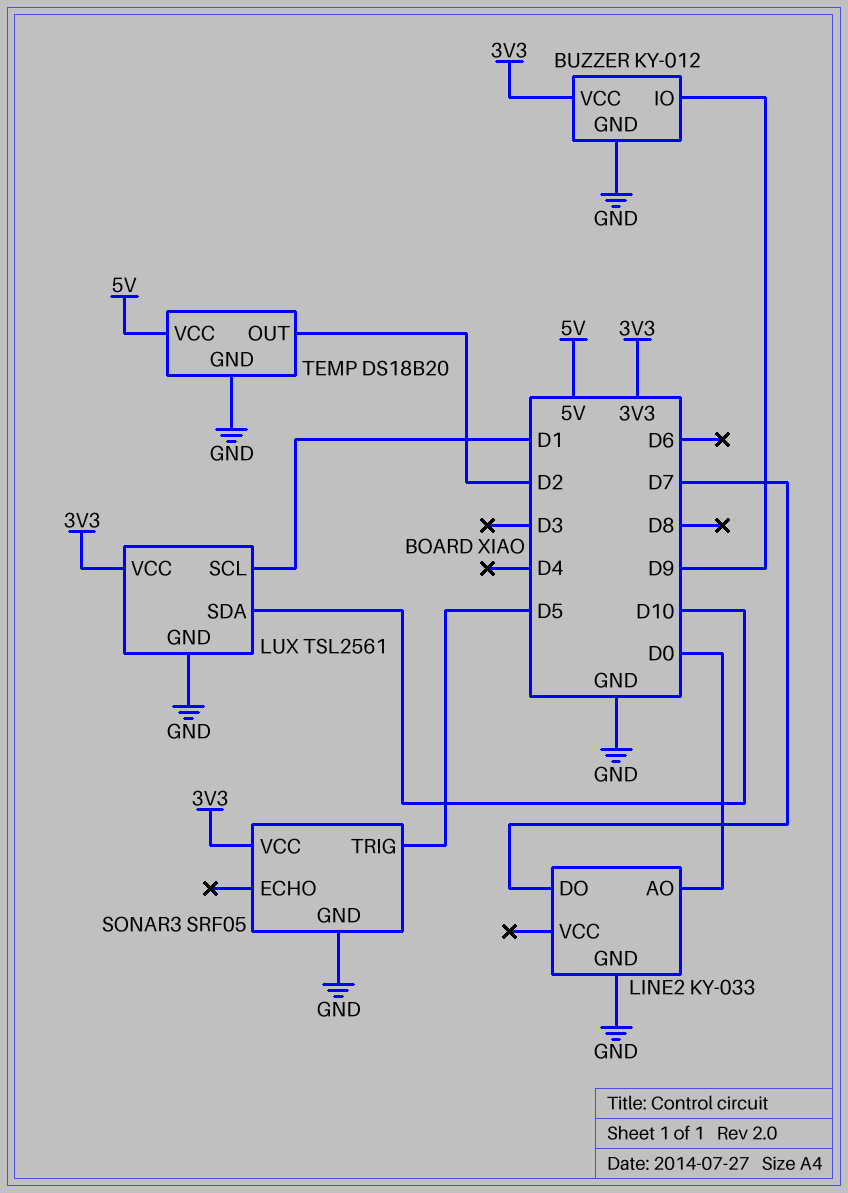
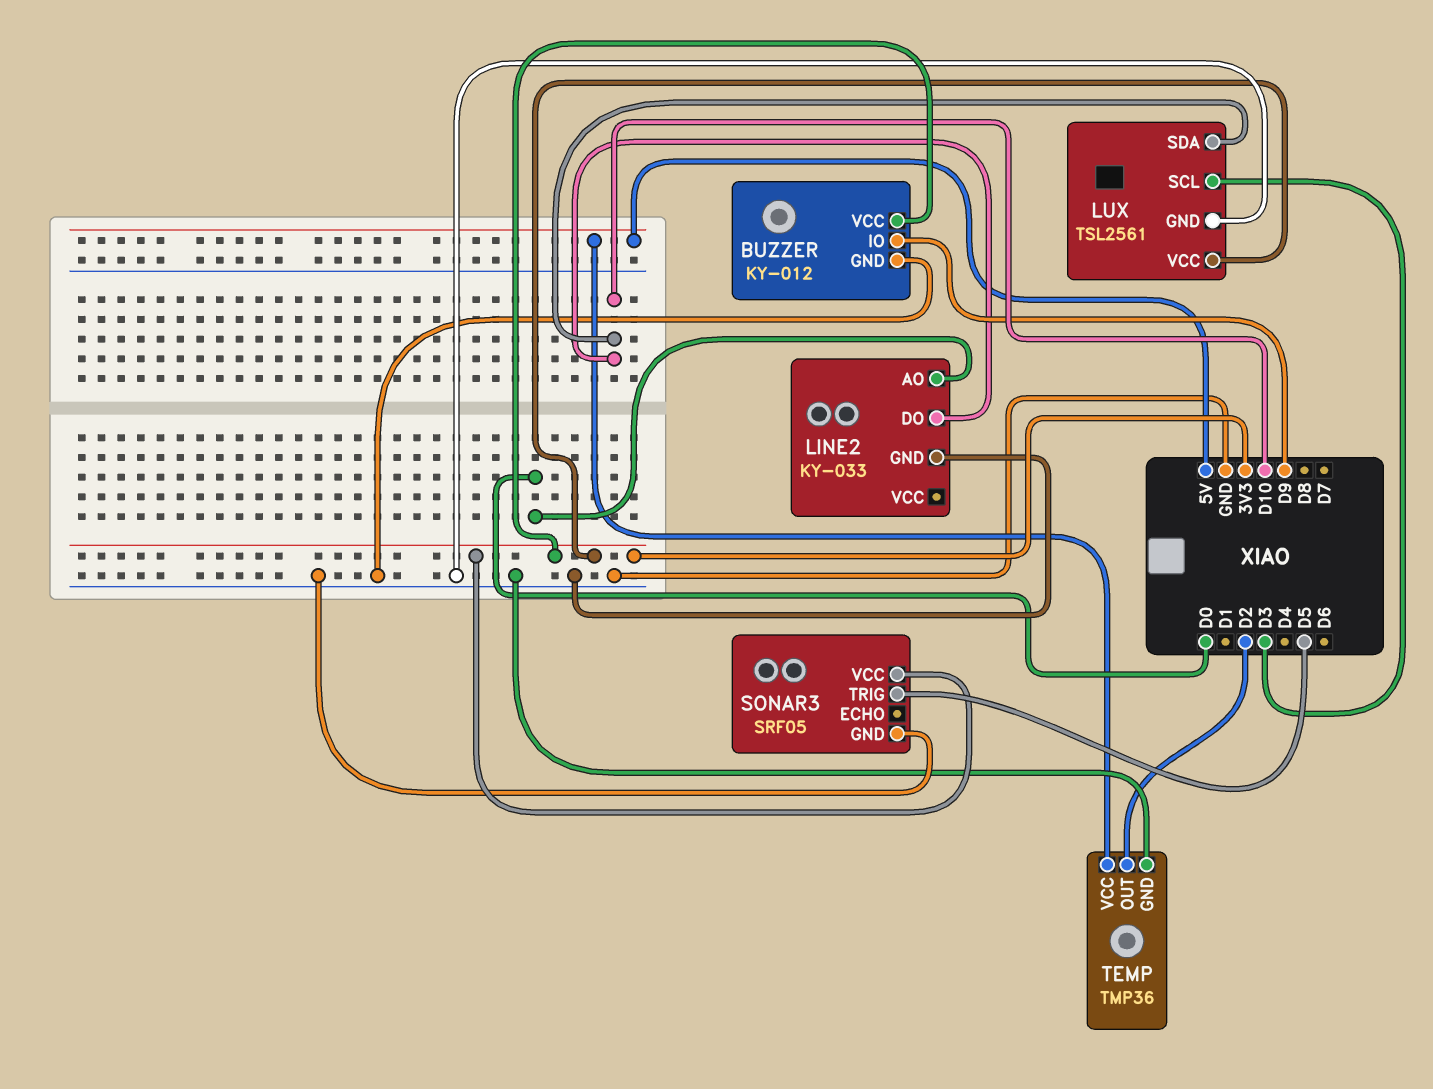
LINE2 pin DO: D7 -> D10
LUX pin SCL: D1 -> D3
TEMP: DS18B20 -> TMP36

